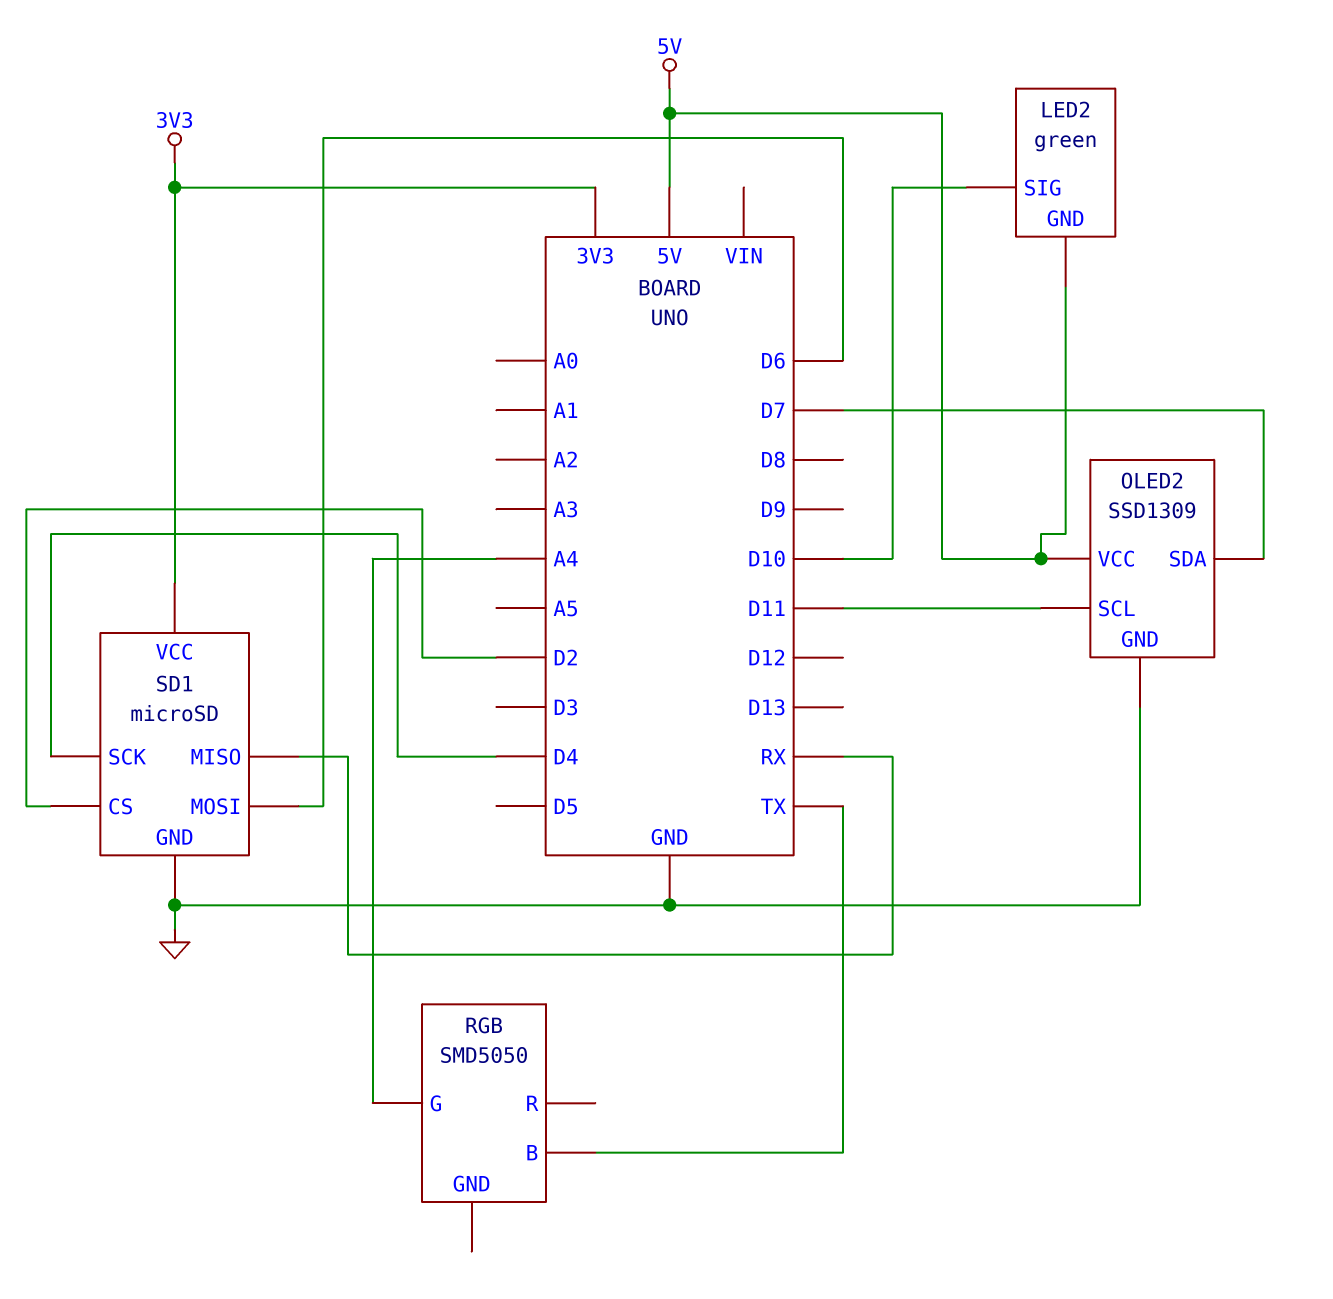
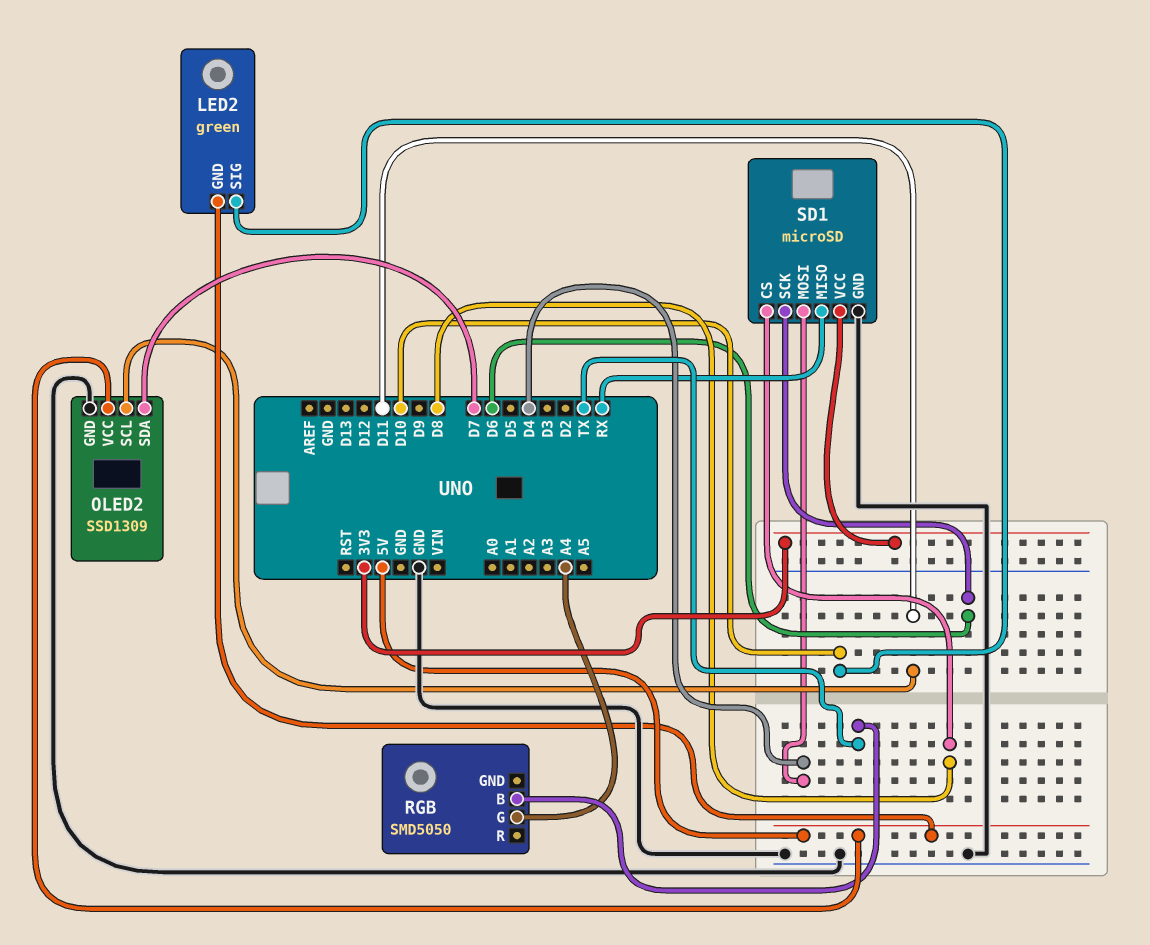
SD1 pin CS: D2 -> D8
SD1 pin MOSI: D6 -> D4
SD1 pin SCK: D4 -> D6

